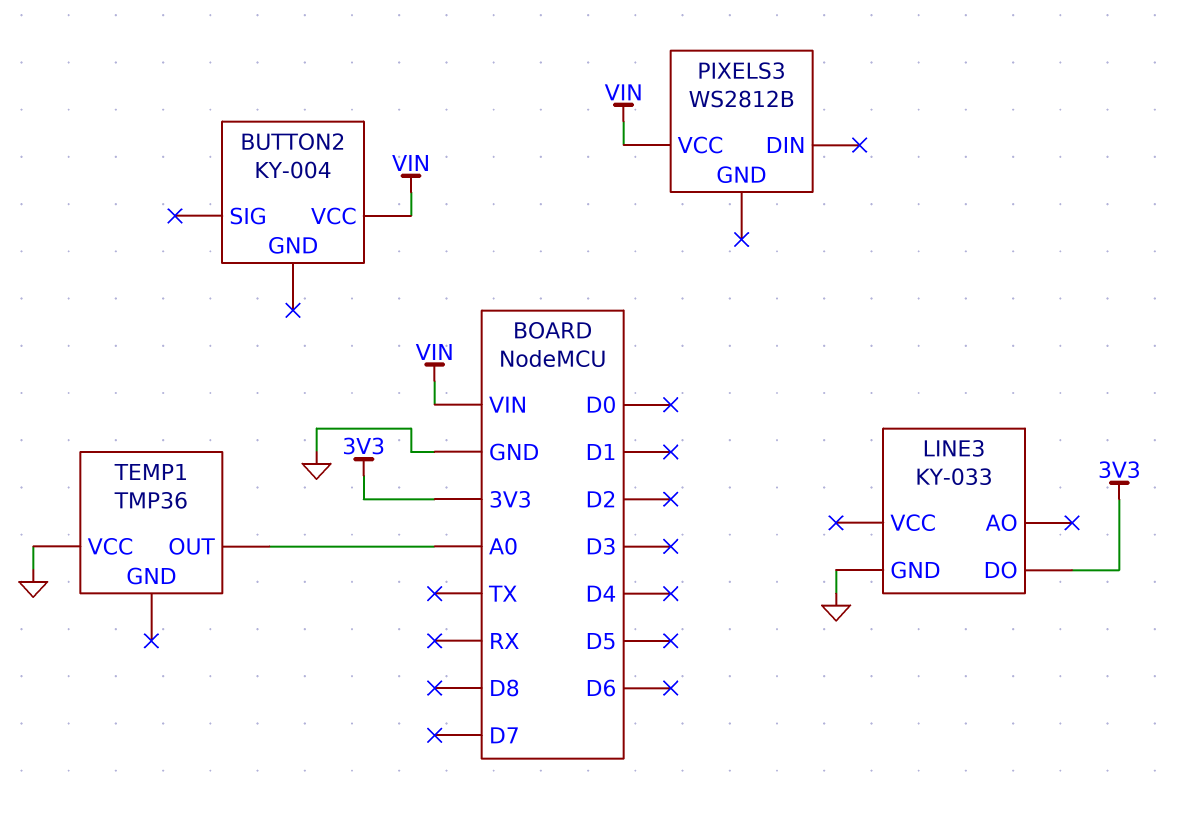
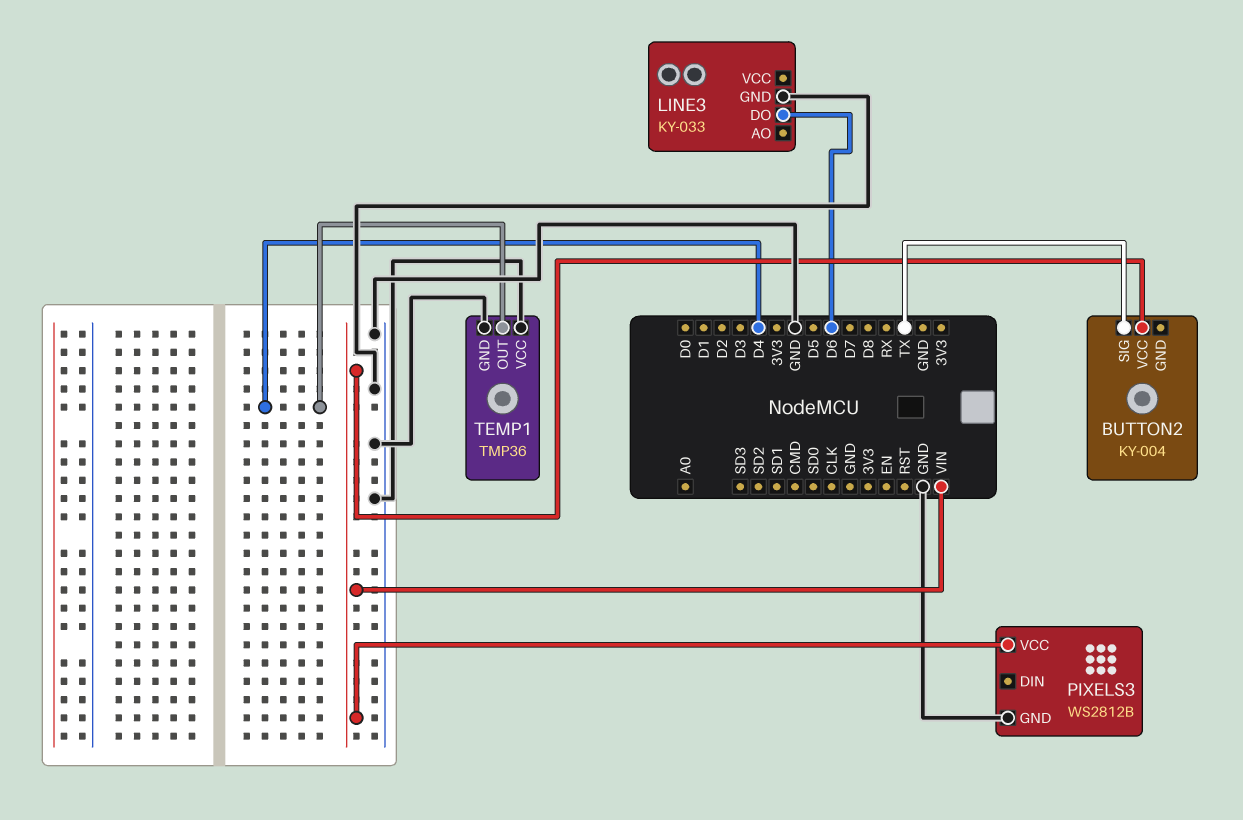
BUTTON2 pin SIG: none -> TX
LINE3 pin DO: 3V3 -> D6
PIXELS3 pin GND: none -> GND
TEMP1 pin GND: none -> GND
TEMP1 pin OUT: A0 -> D4

